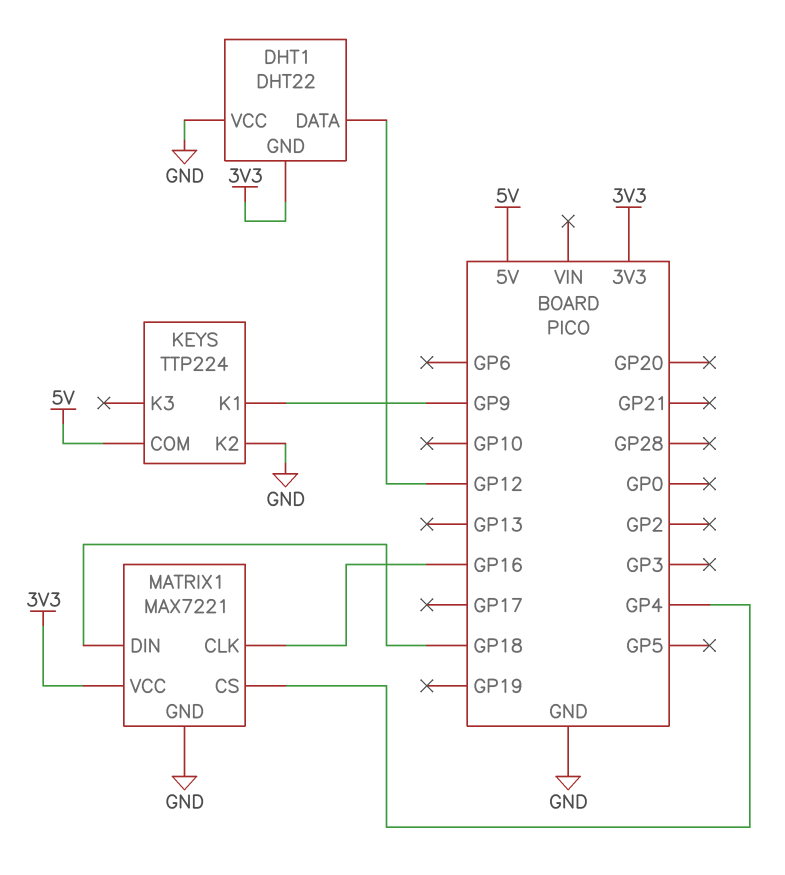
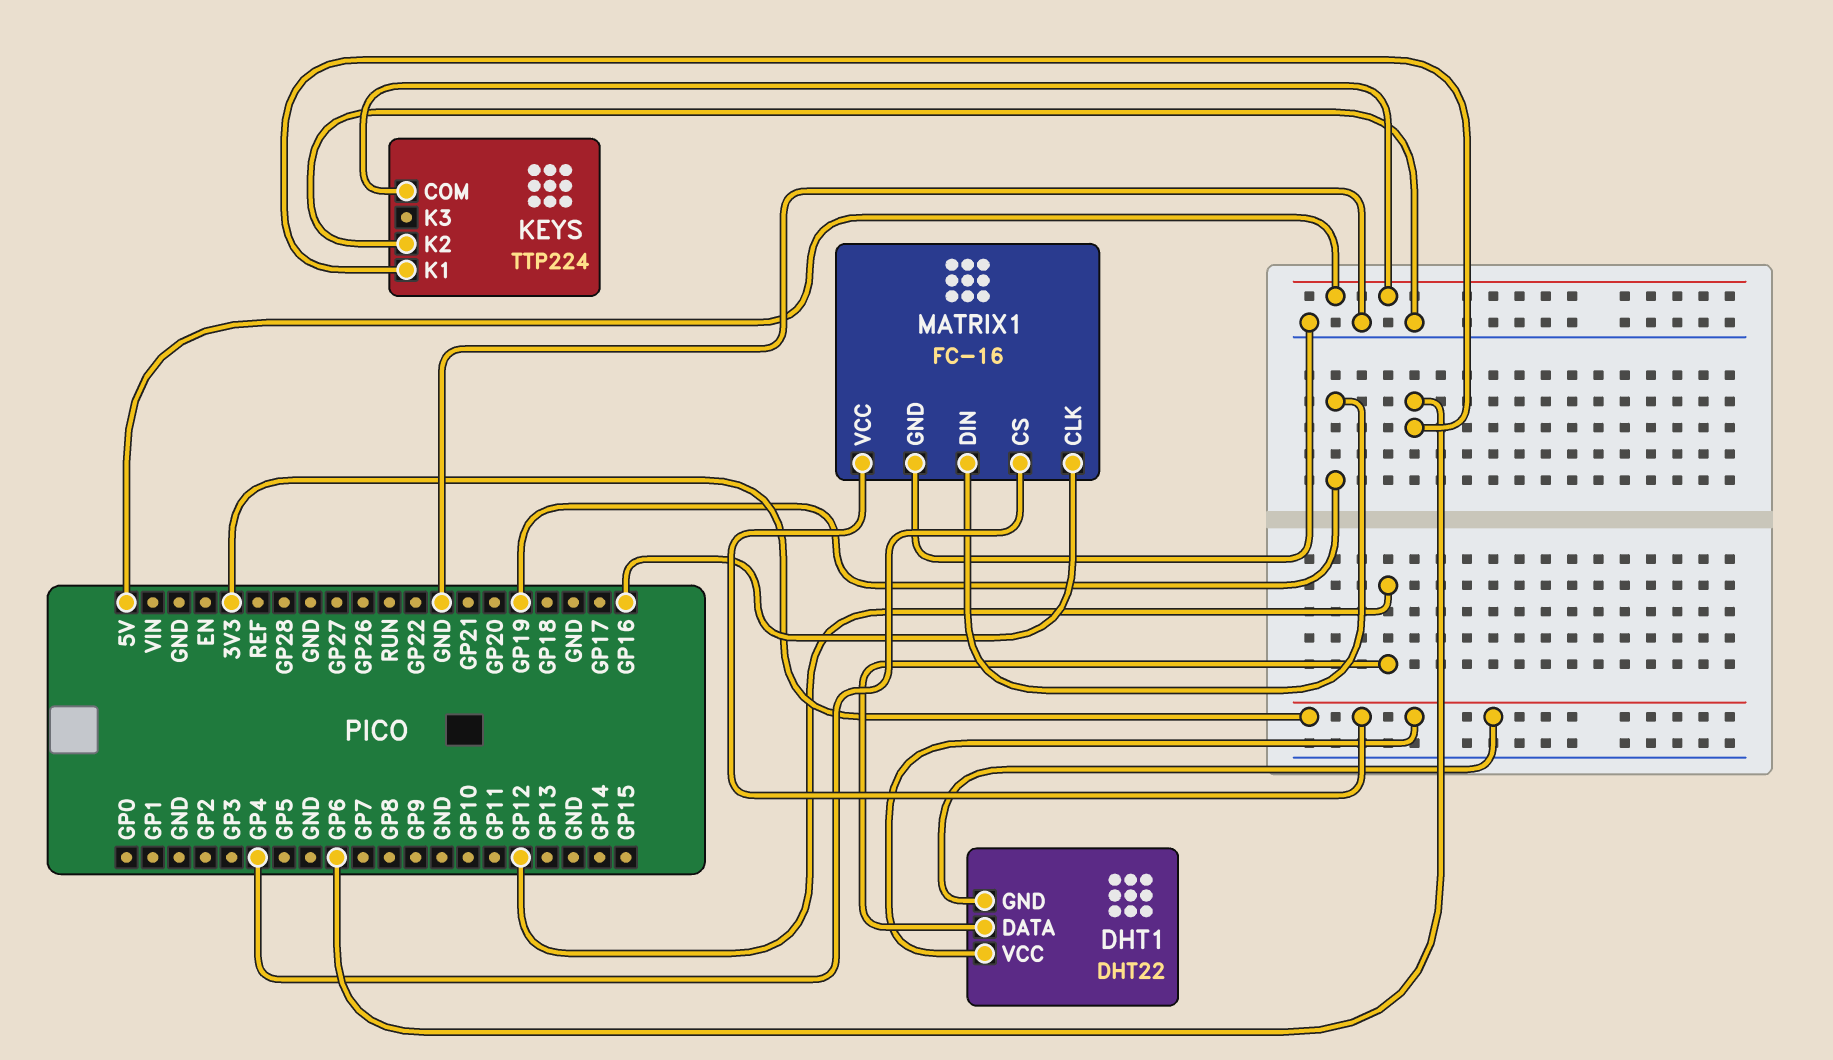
DHT1 pin VCC: GND -> 3V3
KEYS pin K1: GP9 -> GP6
MATRIX1: MAX7221 -> FC-16
MATRIX1 pin DIN: GP18 -> GP19

